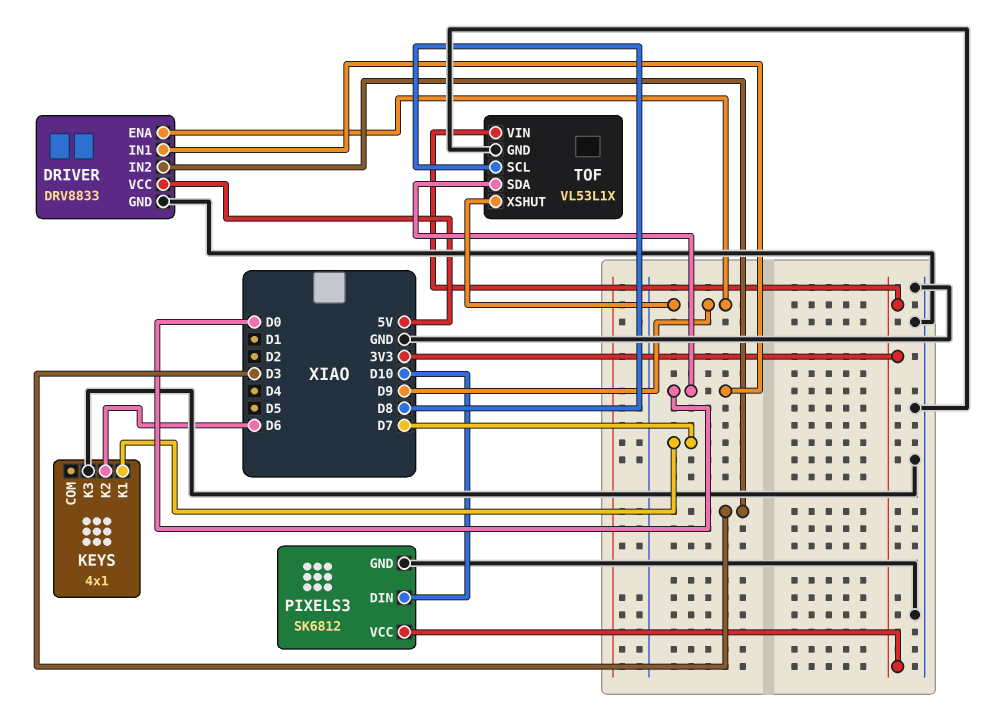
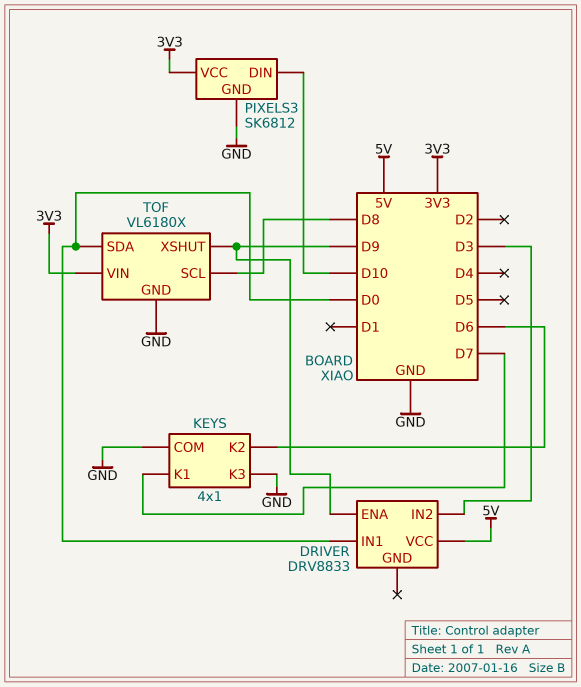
DRIVER pin GND: GND -> none
KEYS pin COM: none -> GND
TOF: VL53L1X -> VL6180X

